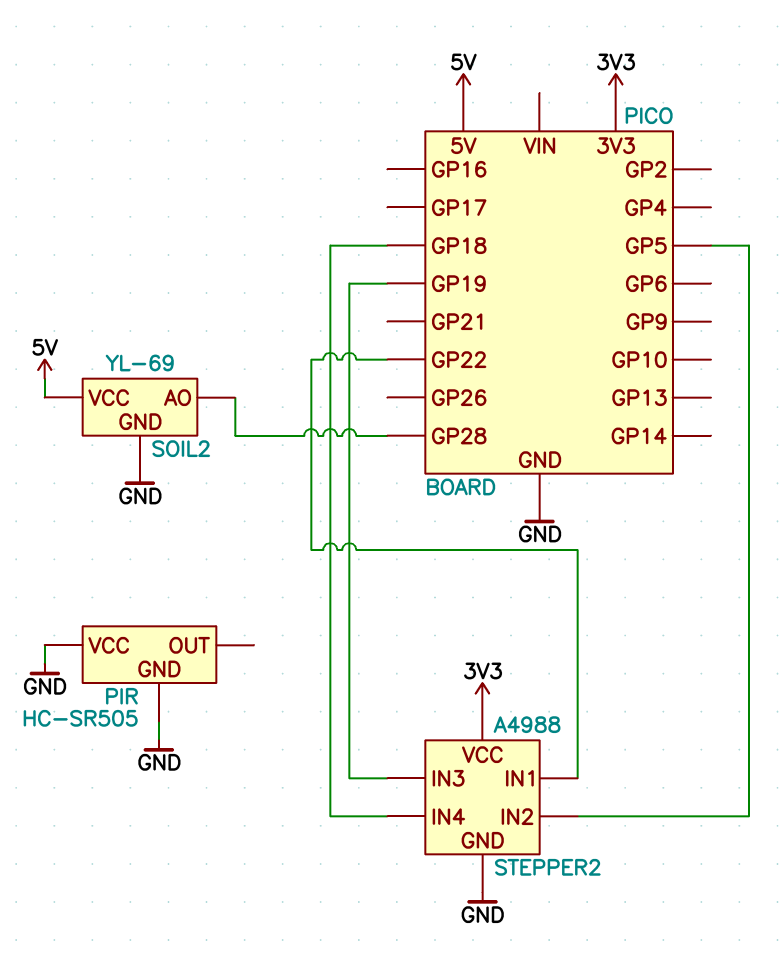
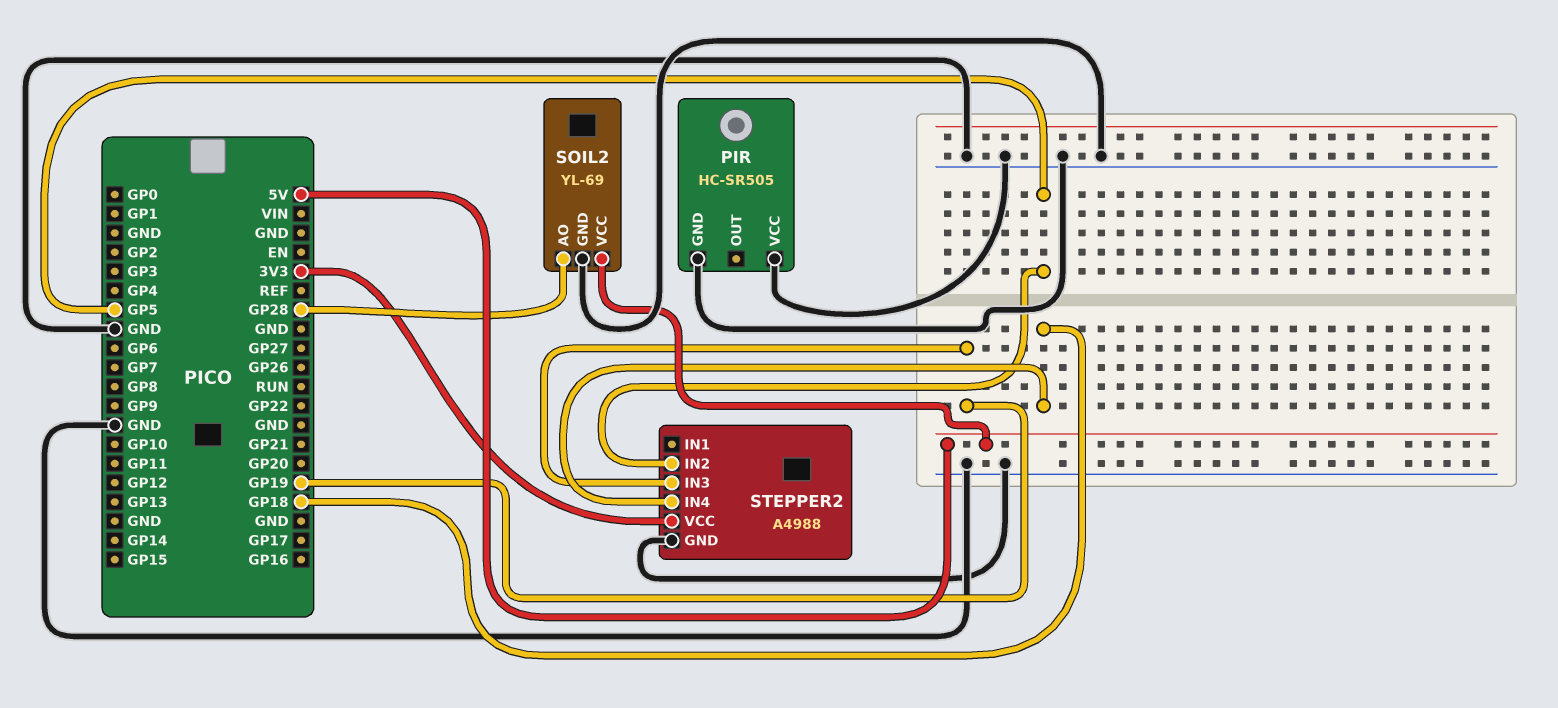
STEPPER2 pin IN1: GP22 -> none

